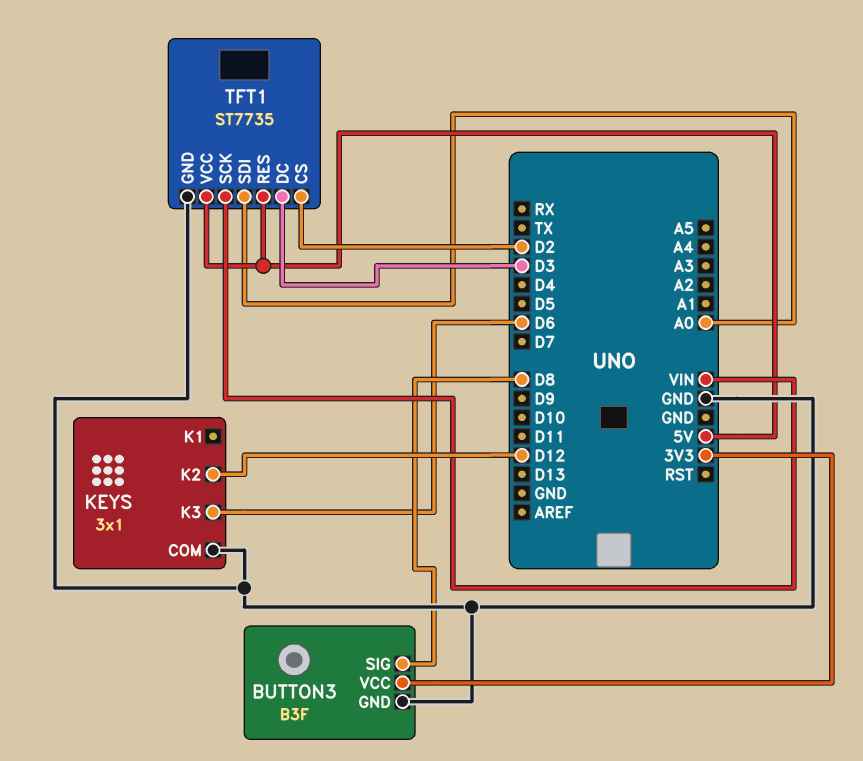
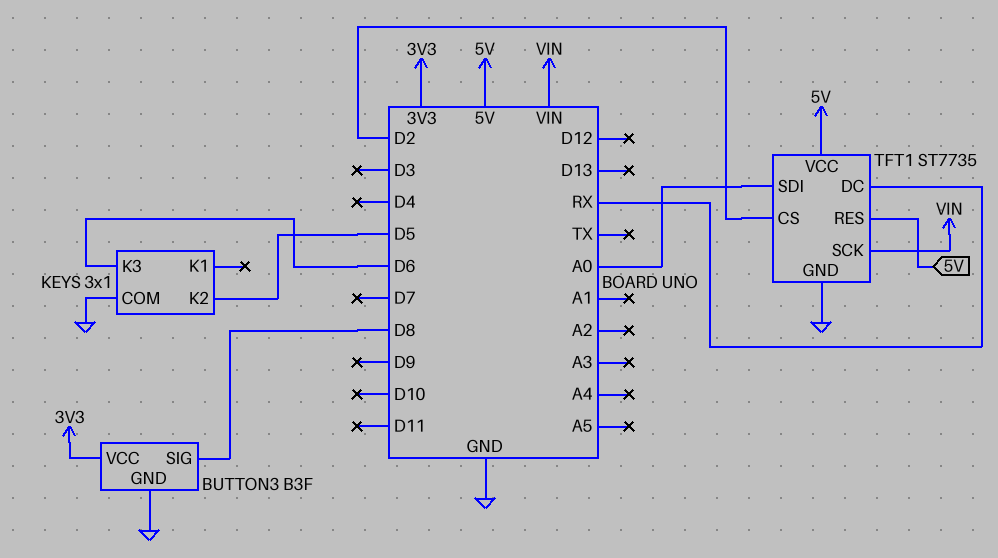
KEYS pin K2: D12 -> D5
TFT1 pin DC: D3 -> RX

